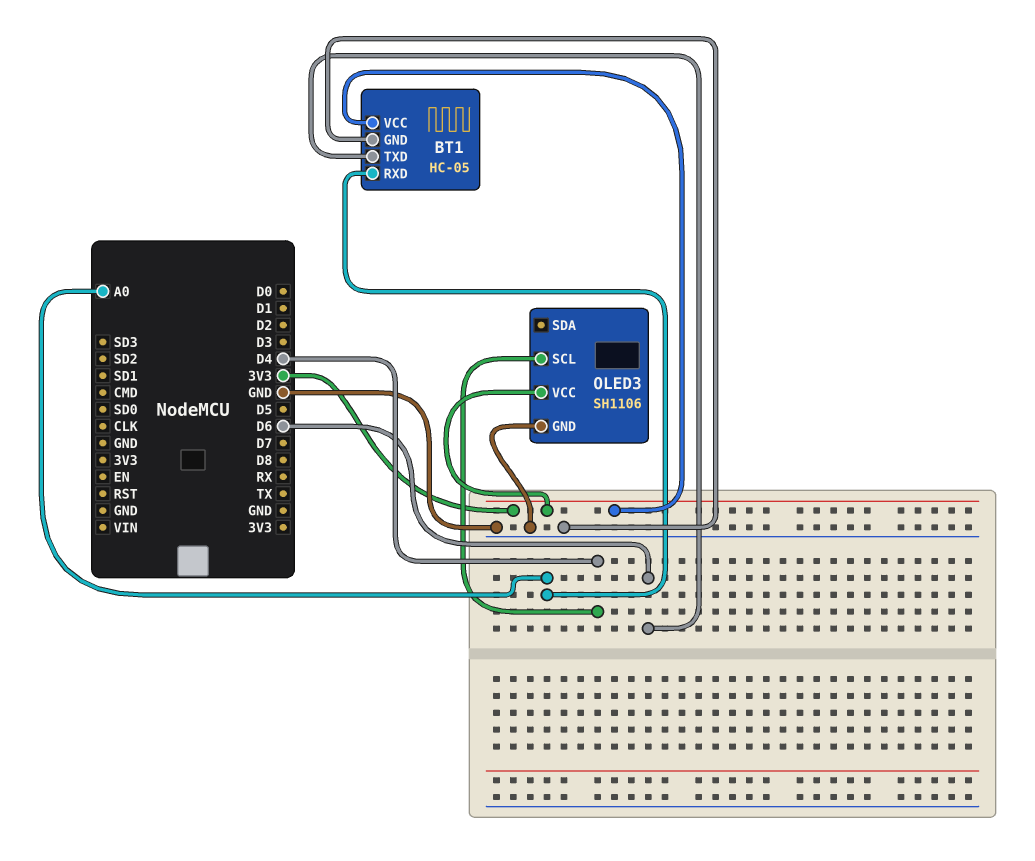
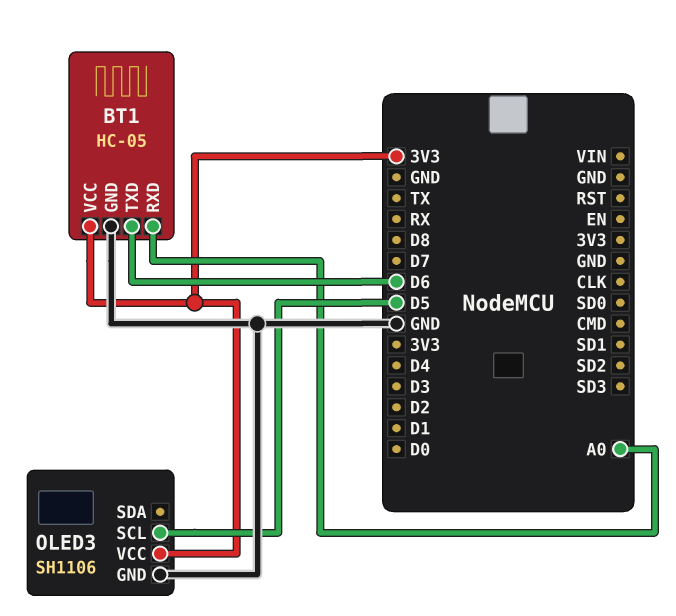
OLED3 pin SCL: D4 -> D5

